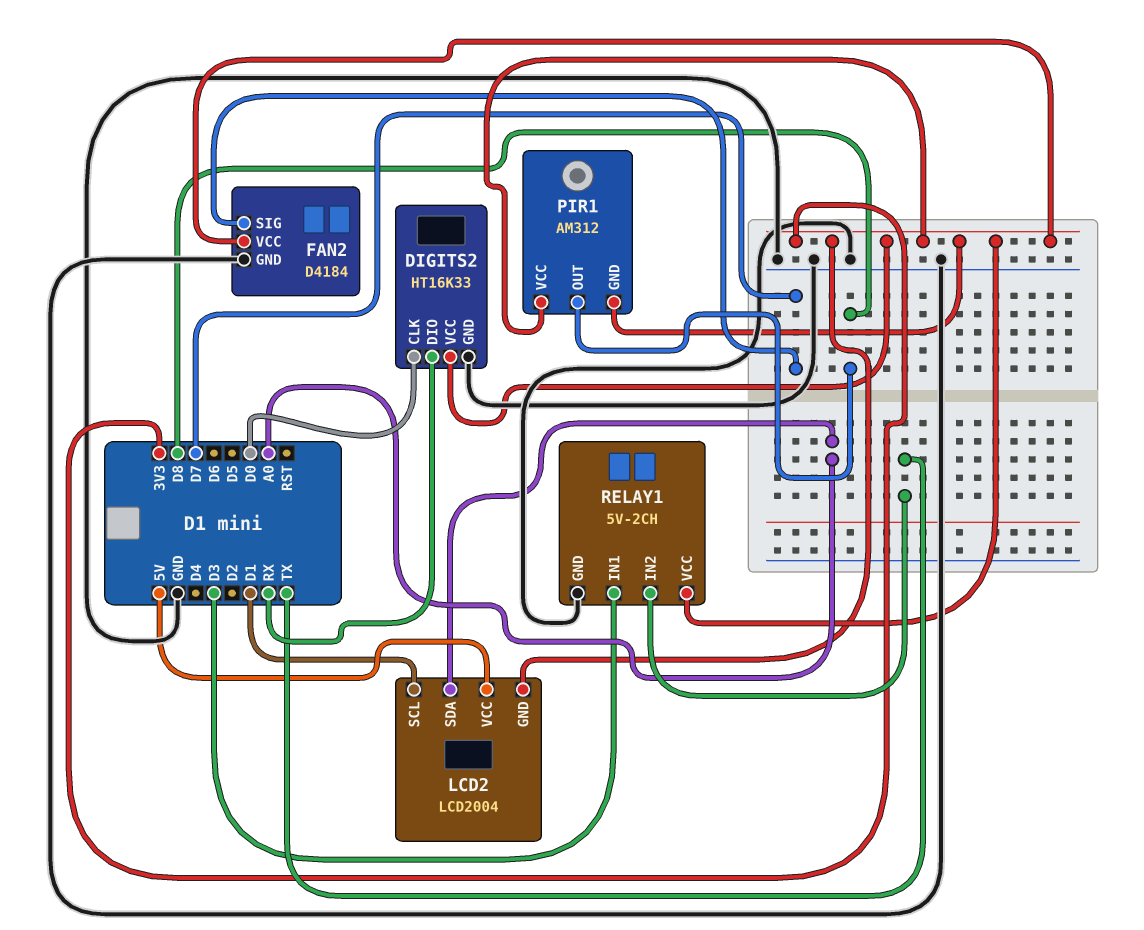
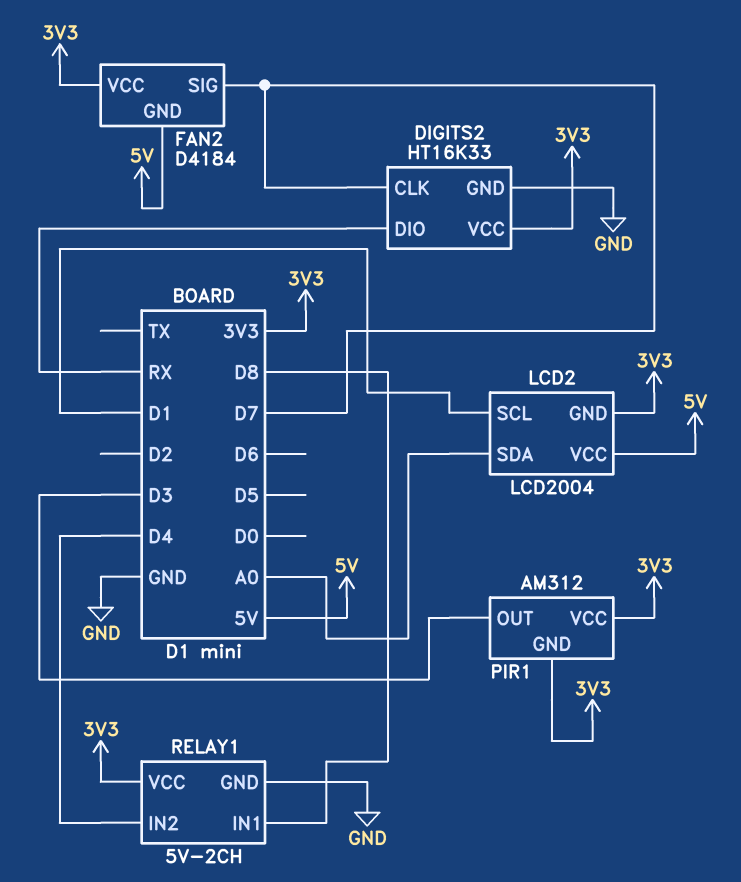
DIGITS2 pin CLK: D0 -> D7
FAN2 pin GND: GND -> 5V
PIR1 pin OUT: D8 -> D3
RELAY1 pin IN1: D3 -> D8
RELAY1 pin IN2: TX -> D4

